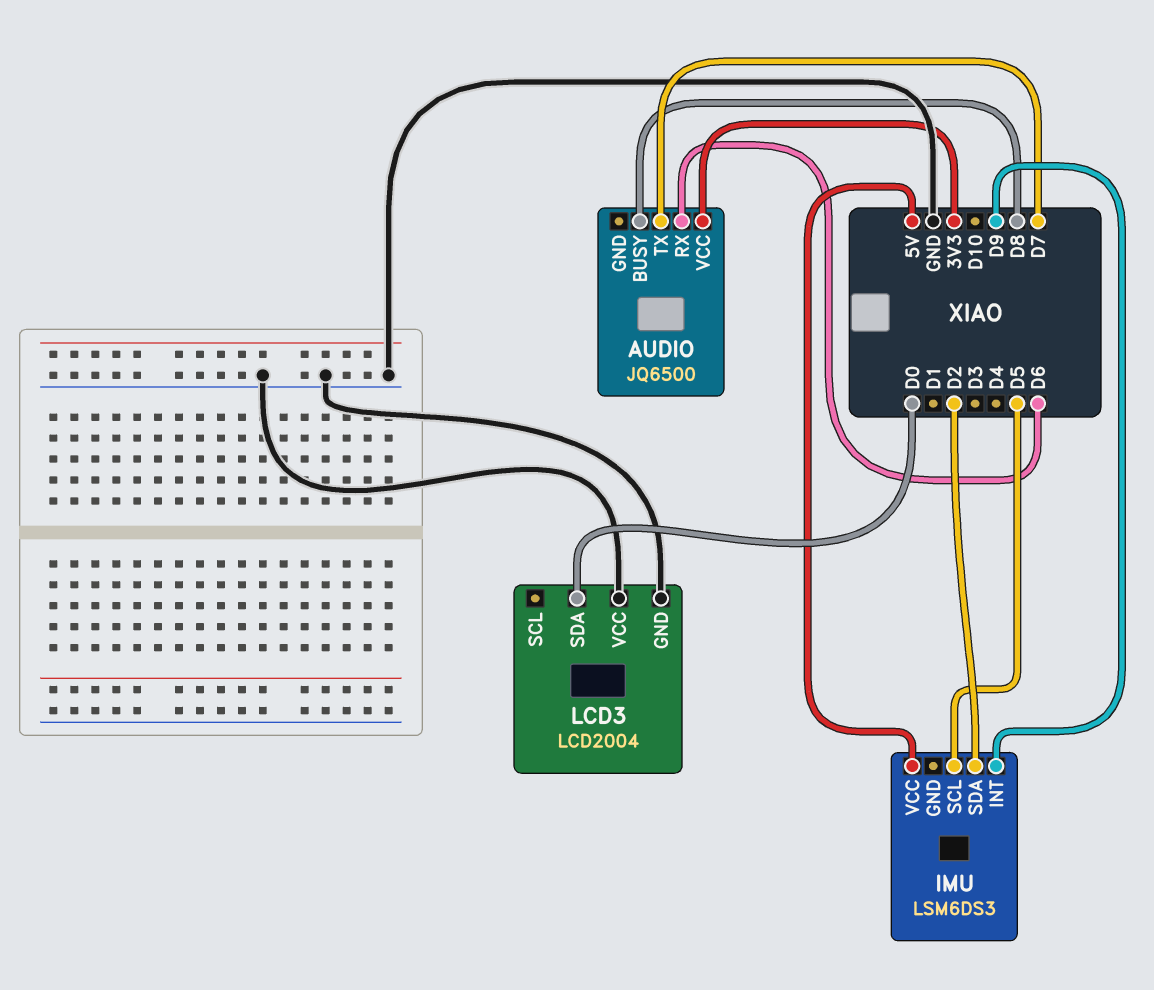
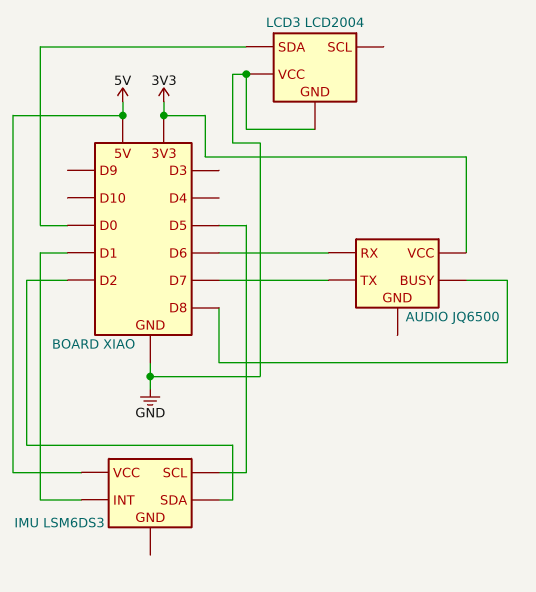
IMU pin INT: D9 -> D1

